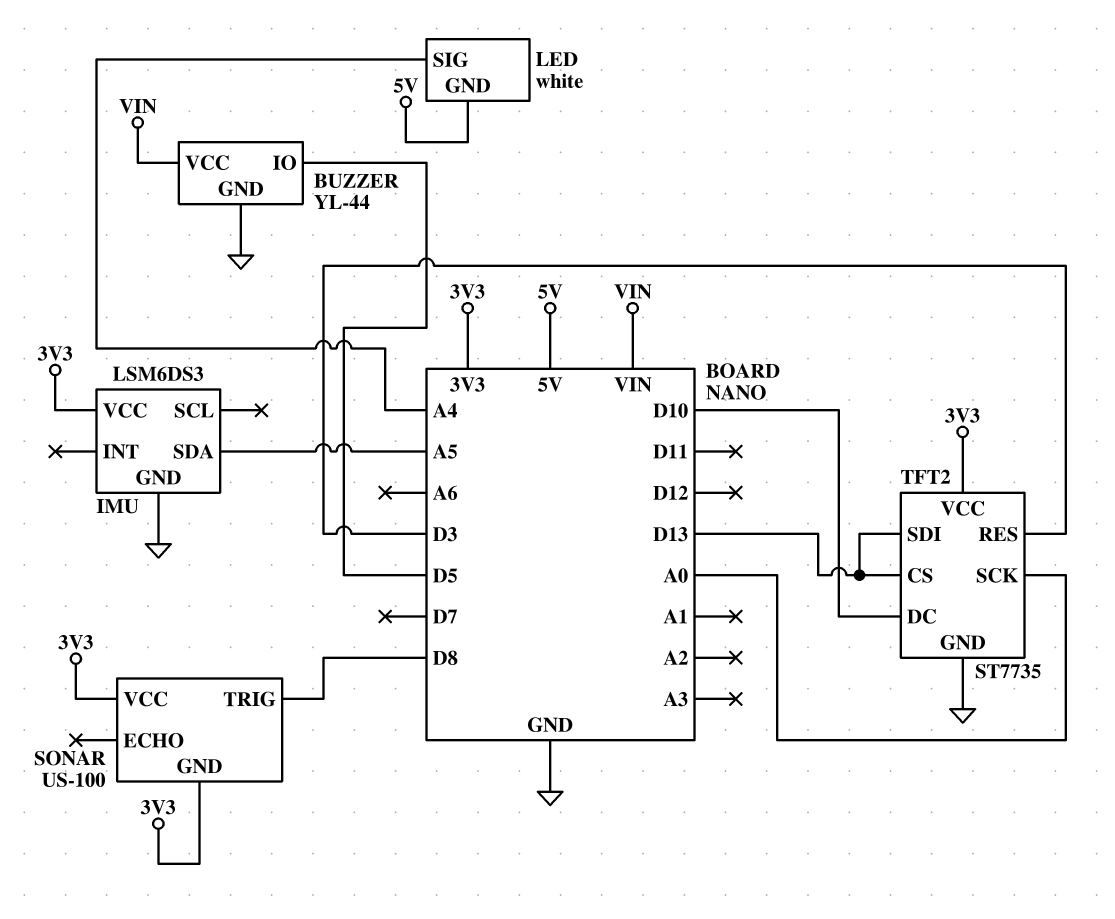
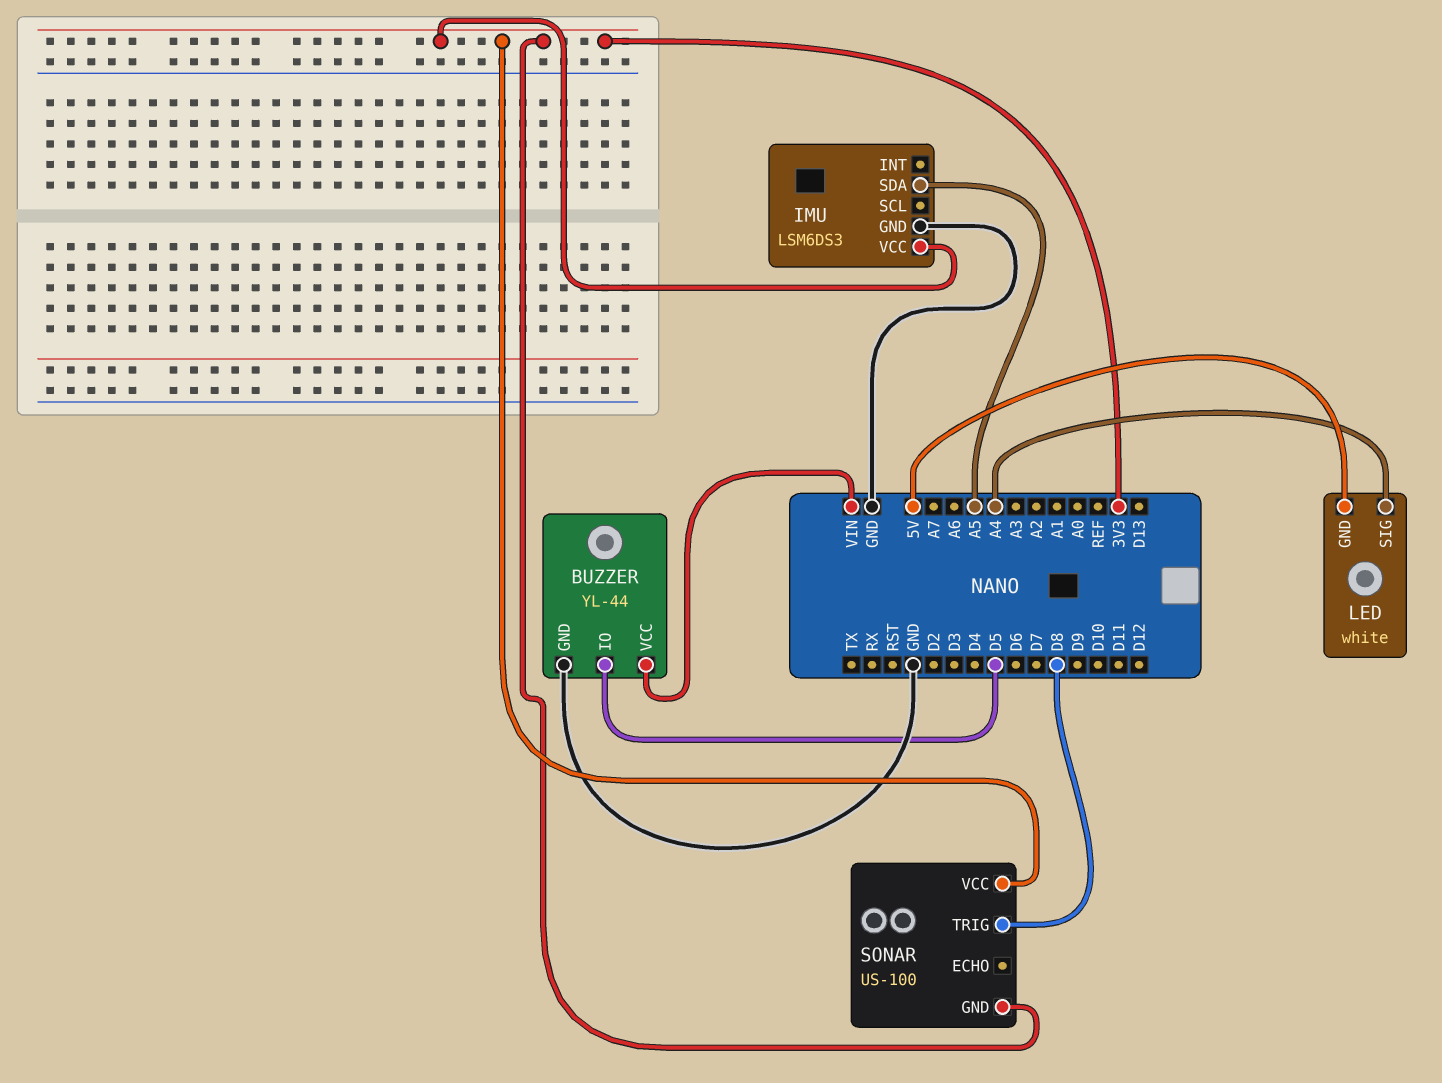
TFT2: ST7735 -> none
TFT2 pin CS: D13 -> none
TFT2 pin DC: D10 -> none
TFT2 pin GND: GND -> none
TFT2 pin RES: D3 -> none
TFT2 pin SCK: A0 -> none
TFT2 pin SDI: D13 -> none
TFT2 pin VCC: 3V3 -> none

